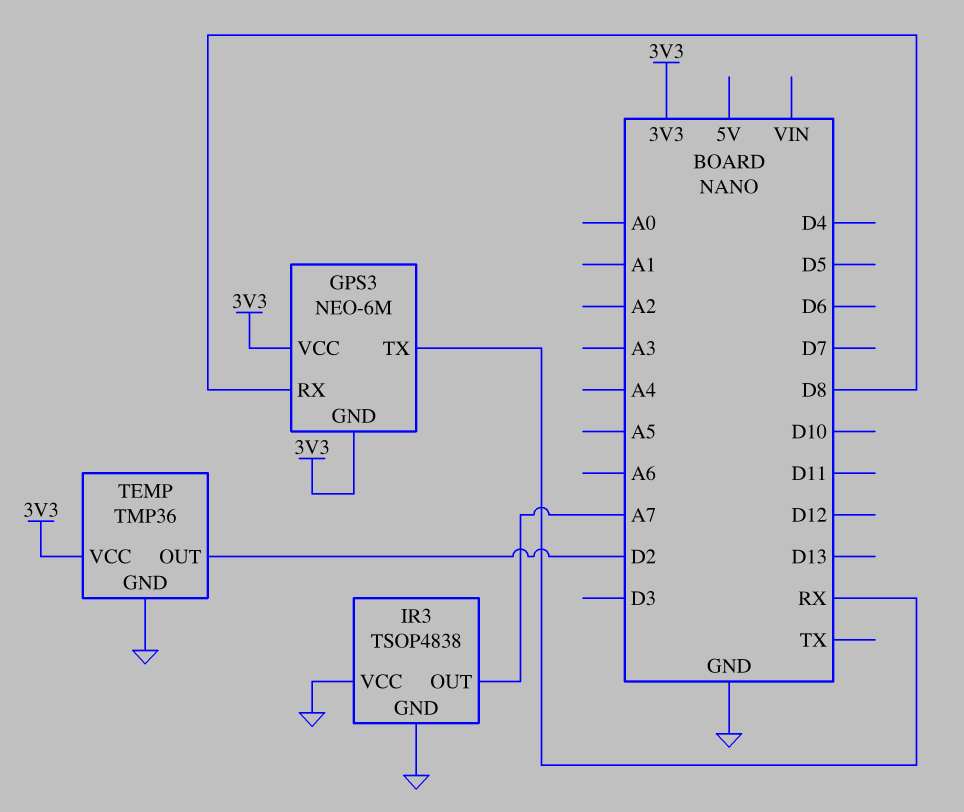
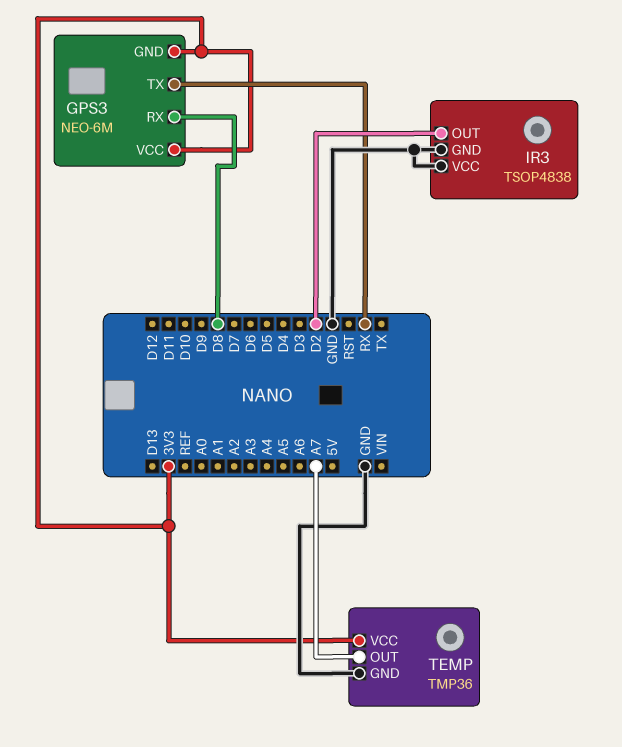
IR3 pin OUT: A7 -> D2
TEMP pin OUT: D2 -> A7

